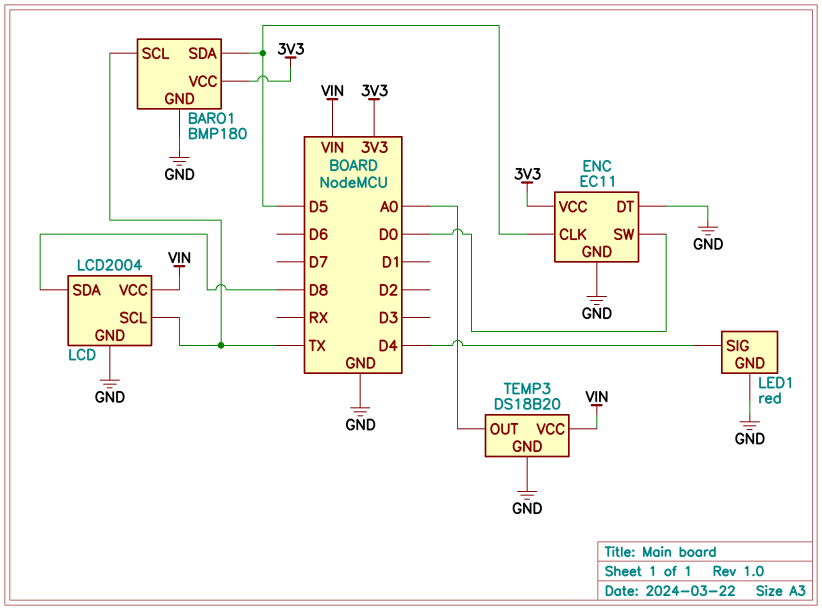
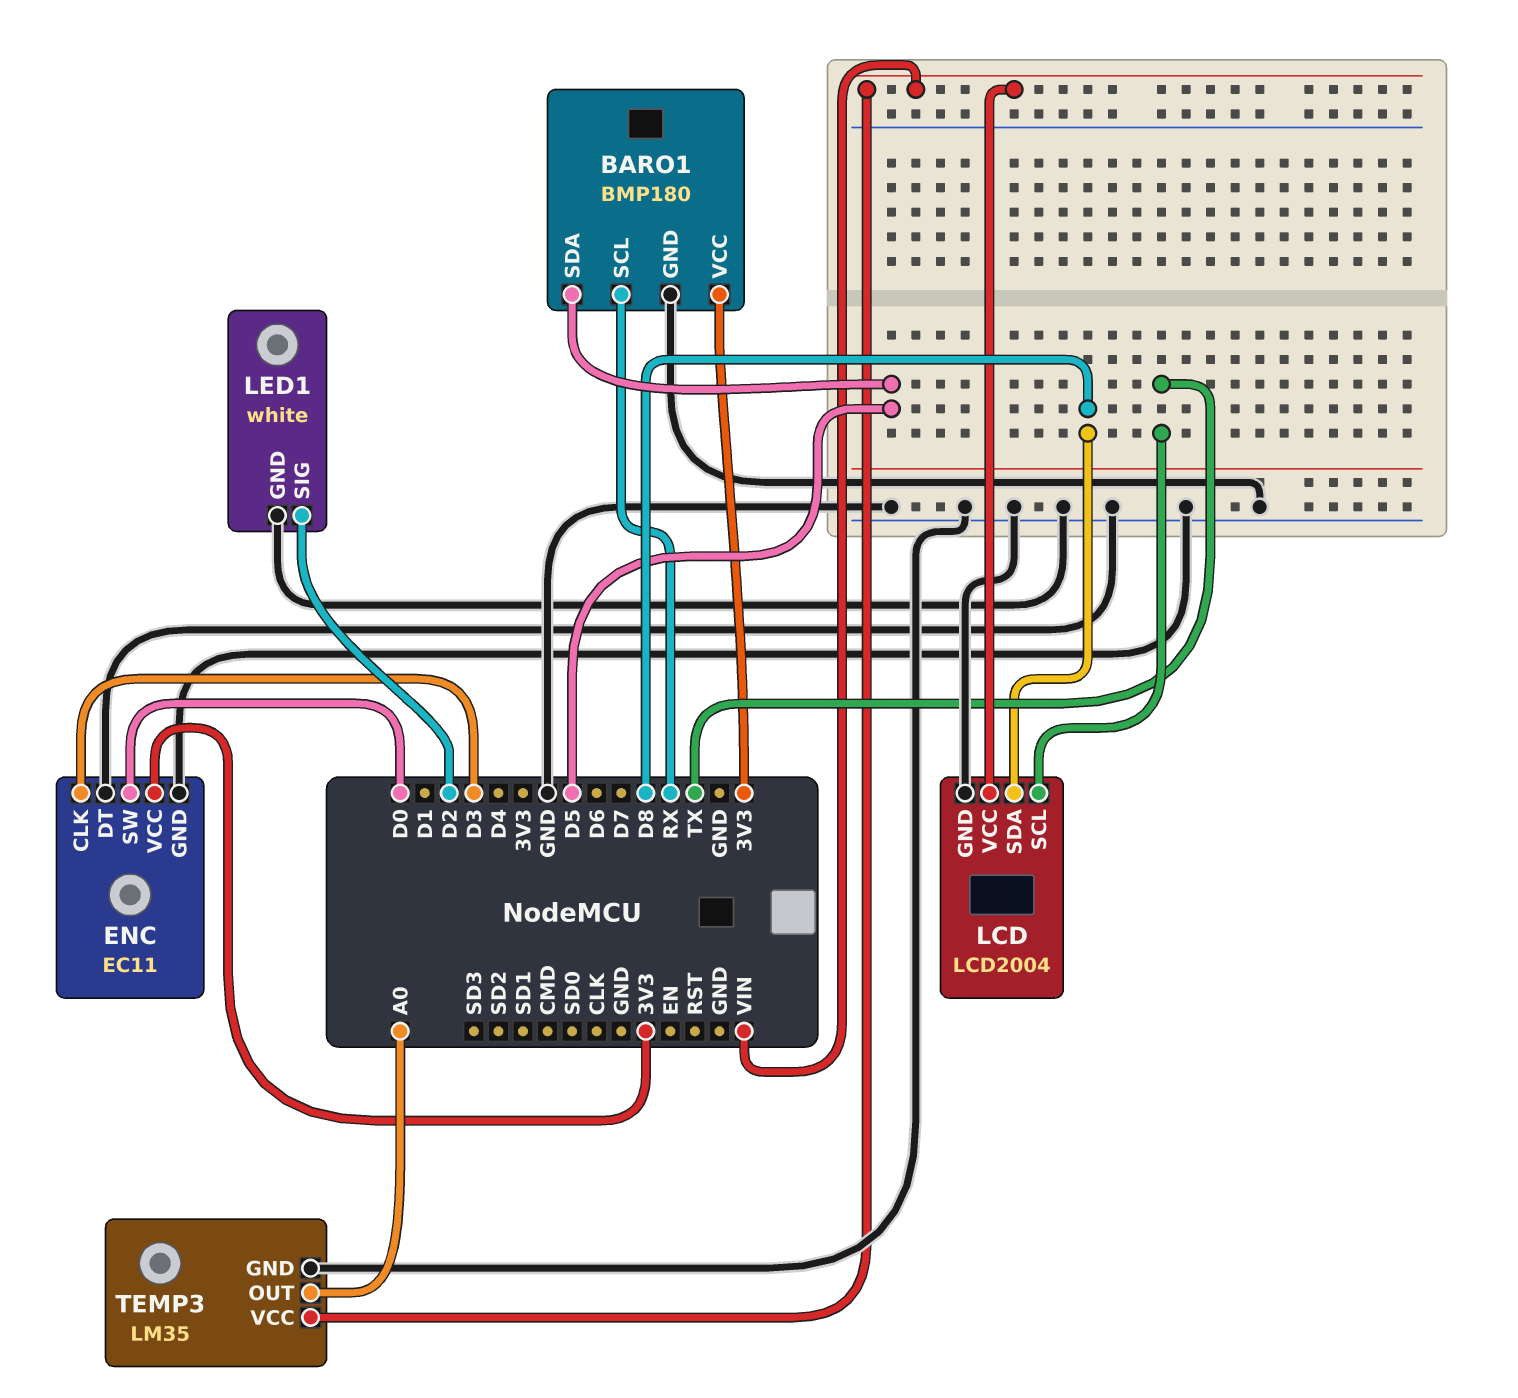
BARO1 pin SCL: TX -> RX
ENC pin CLK: D5 -> D3
LED1: red -> white
LED1 pin SIG: D4 -> D2
TEMP3: DS18B20 -> LM35

